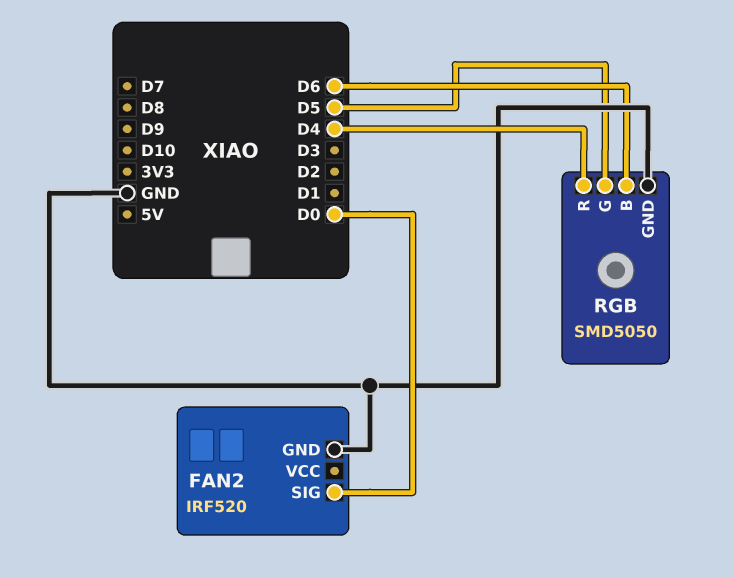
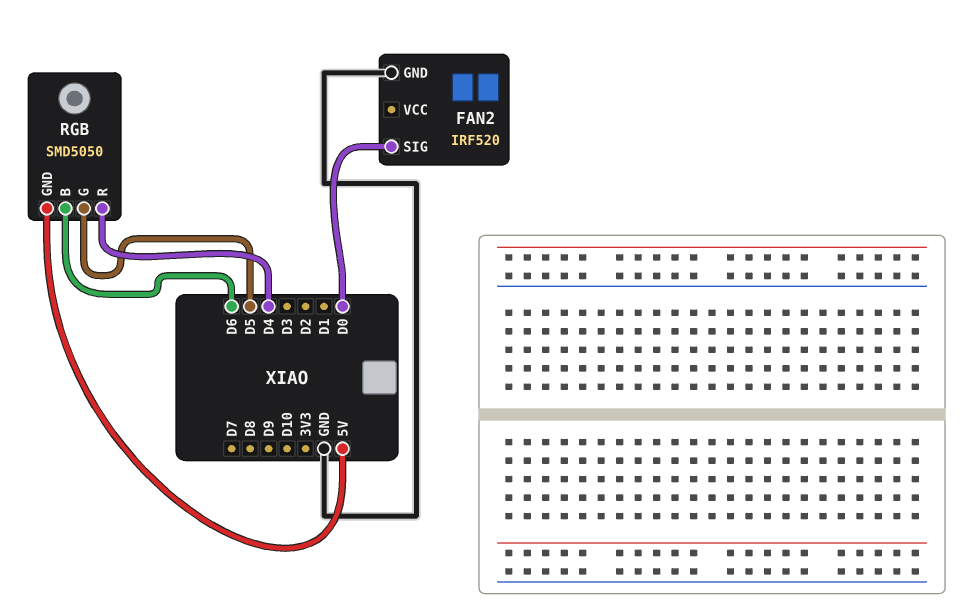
RGB pin GND: GND -> 5V

